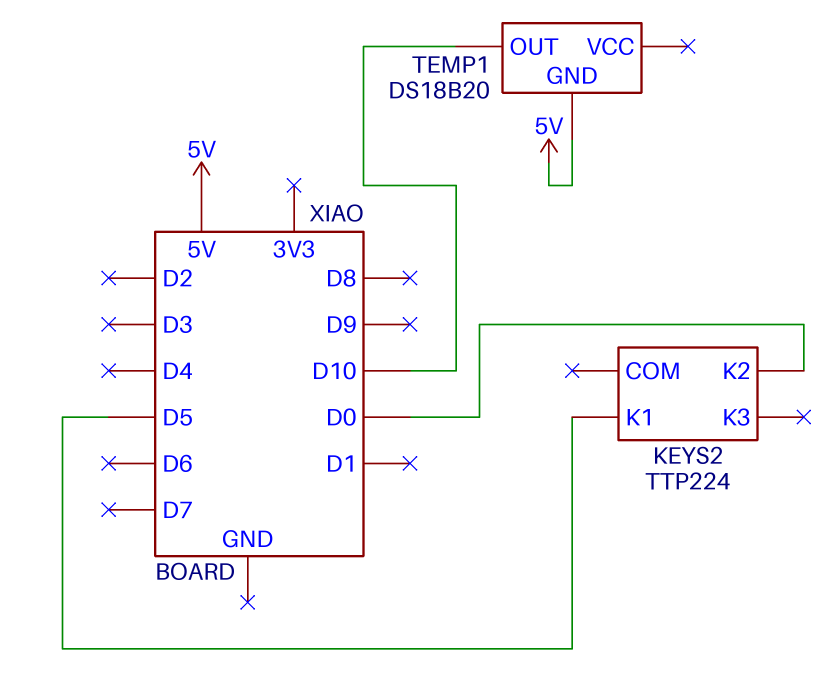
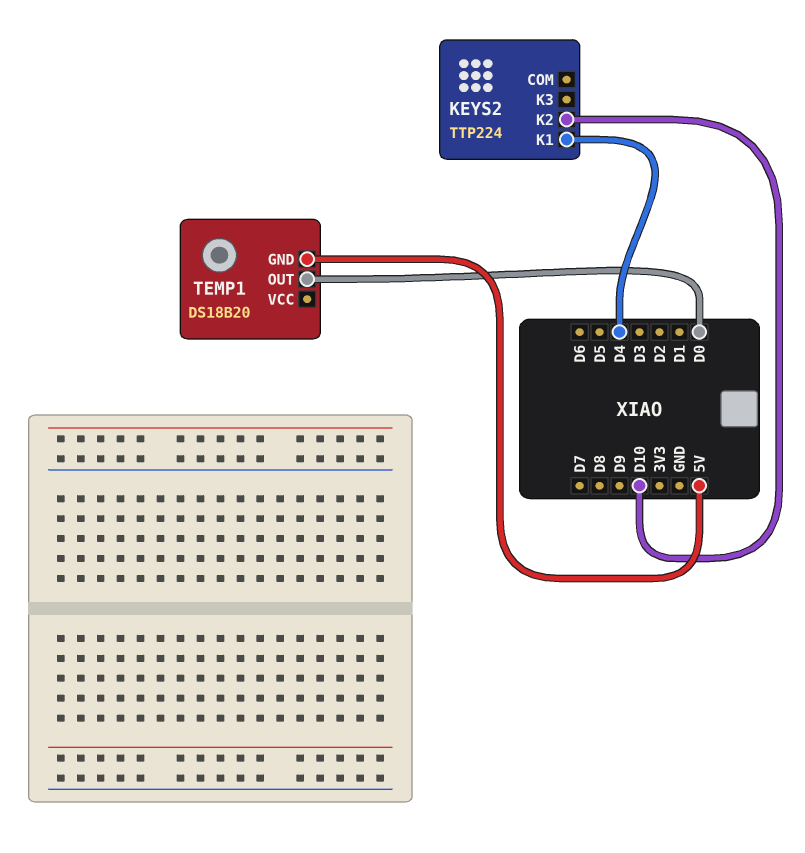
KEYS2 pin K1: D5 -> D4
KEYS2 pin K2: D0 -> D10
TEMP1 pin OUT: D10 -> D0

